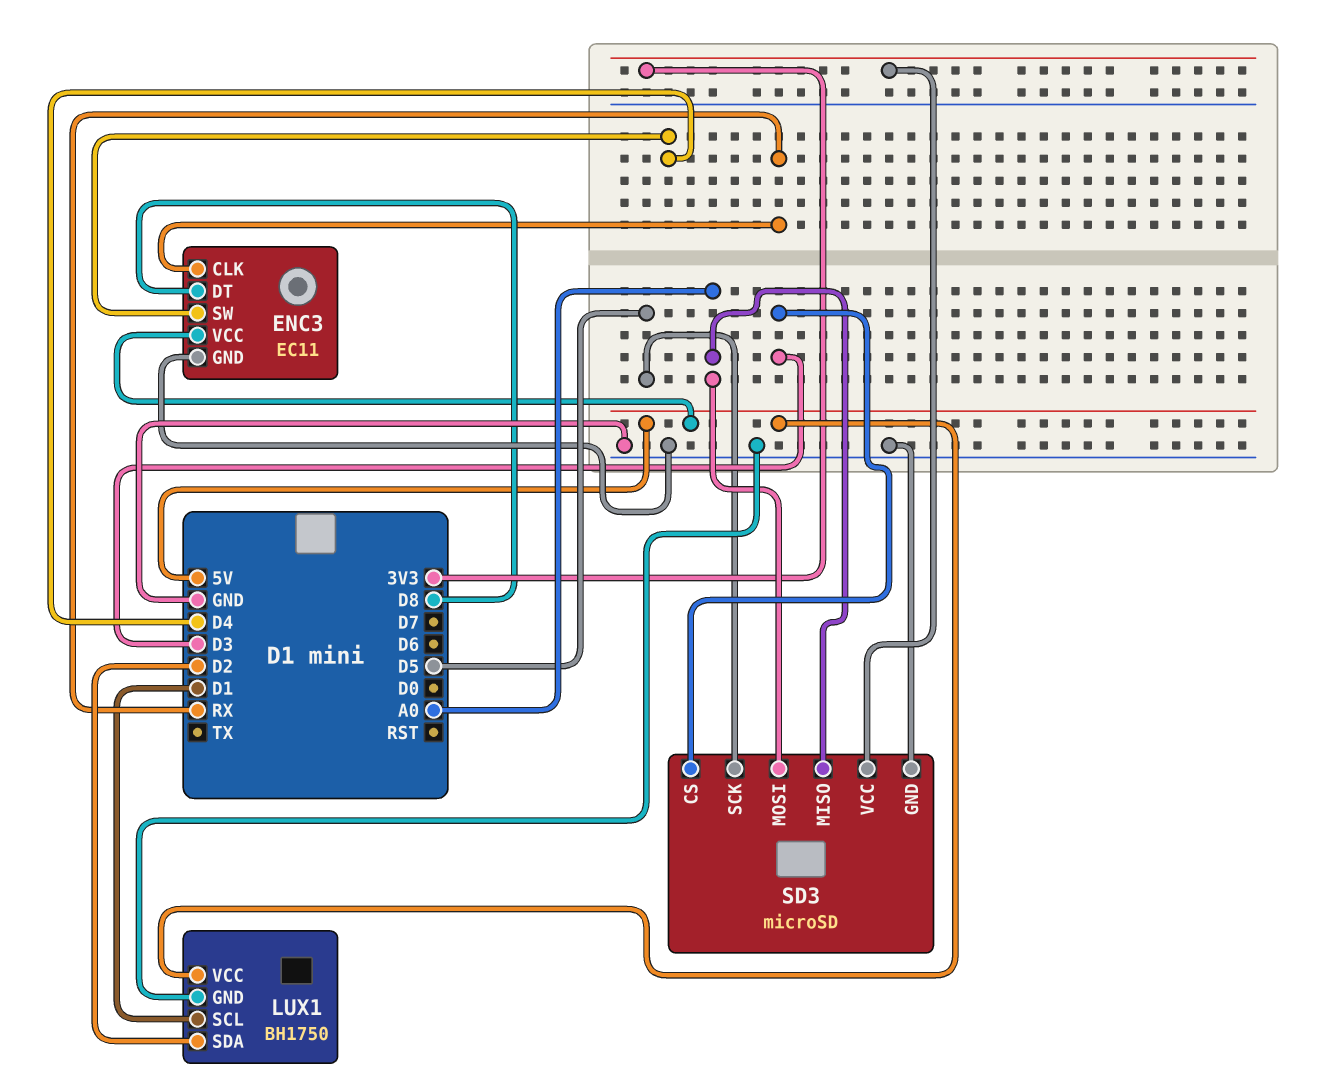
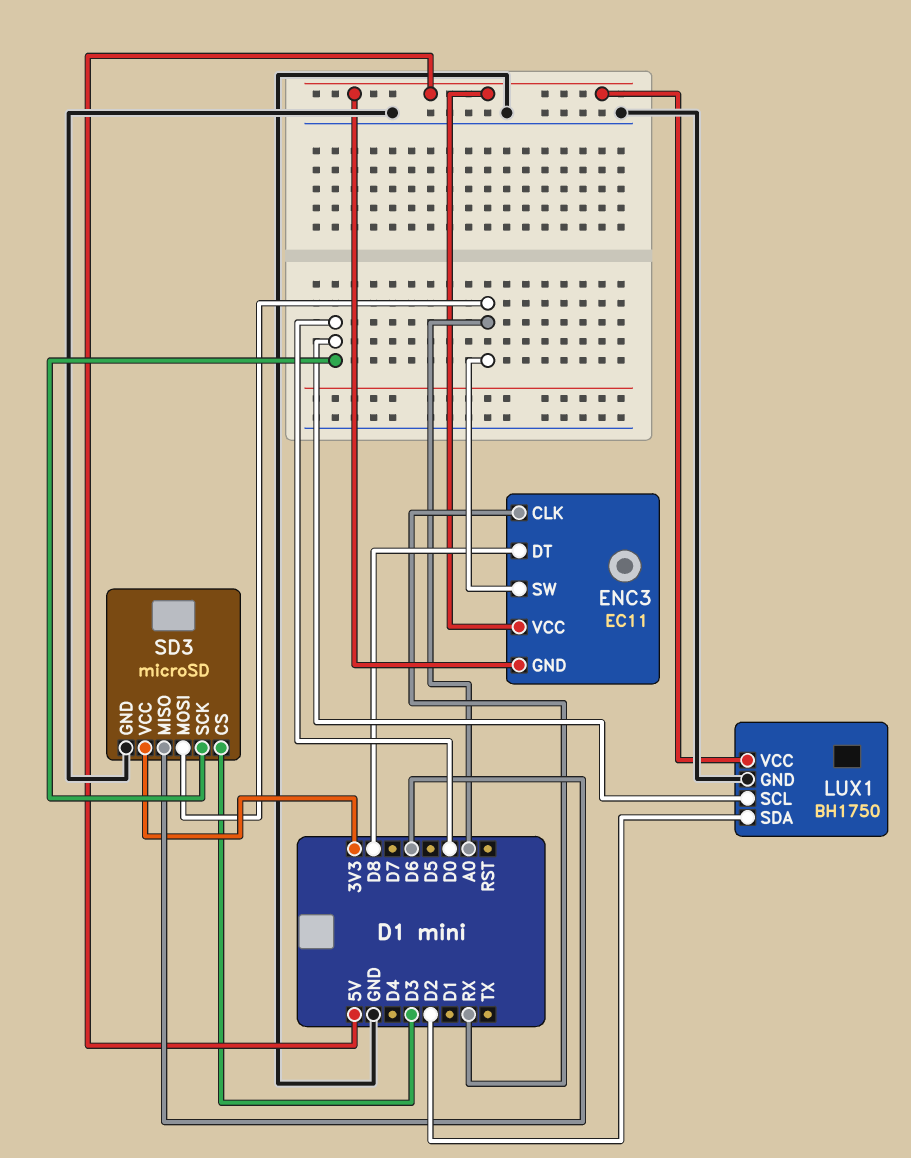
ENC3 pin GND: GND -> 5V
ENC3 pin SW: D4 -> A0
LUX1 pin SCL: D1 -> D0
SD3 pin MISO: A0 -> D6
SD3 pin SCK: D5 -> D0

